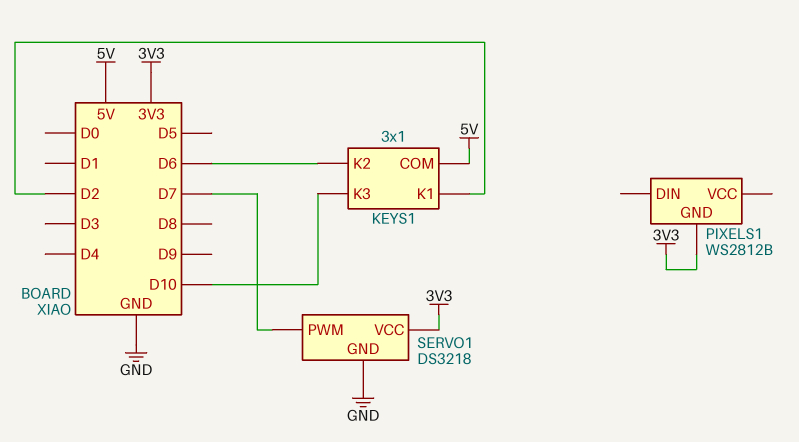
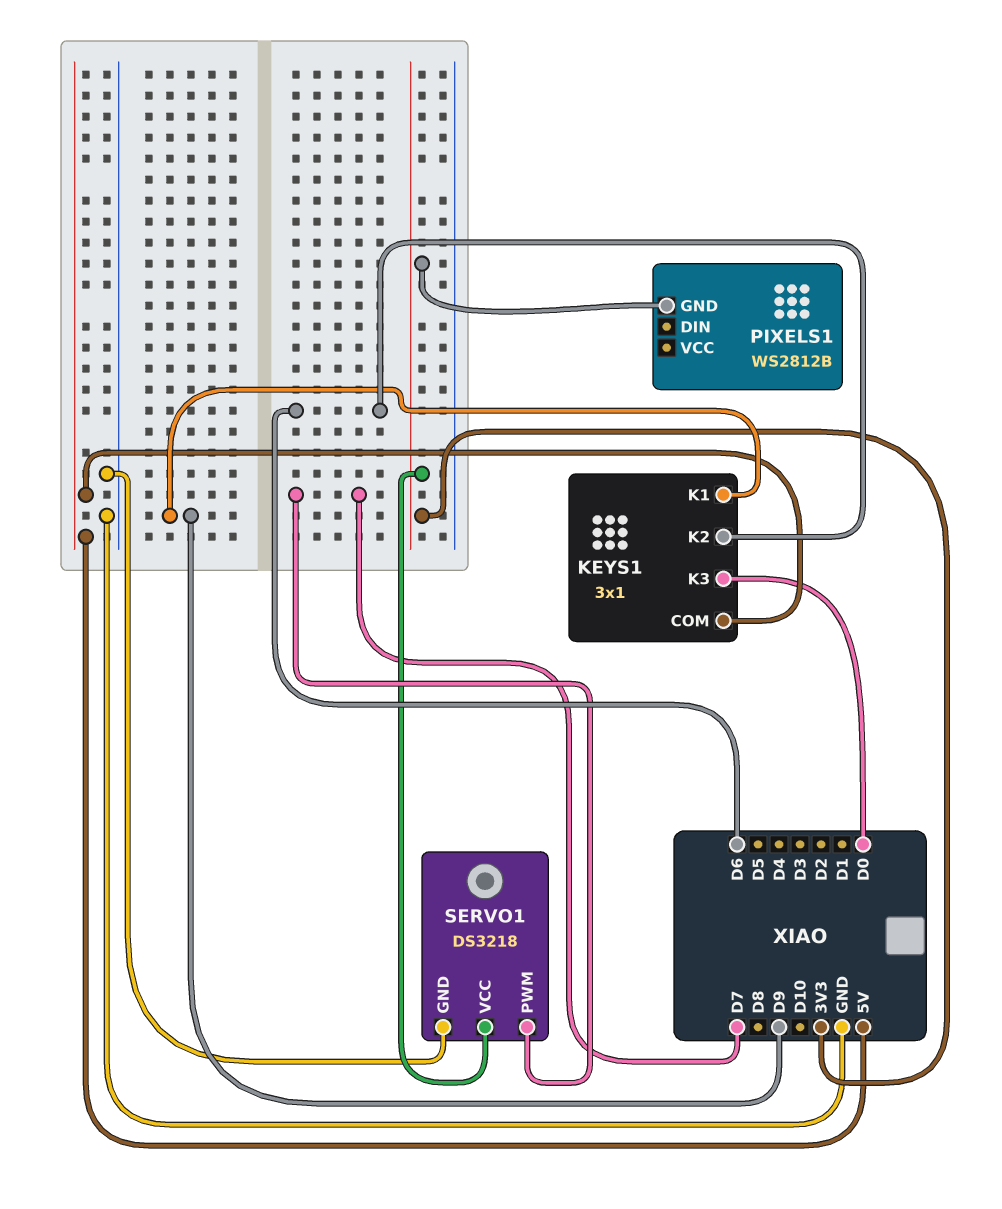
KEYS1 pin K1: D2 -> D9
KEYS1 pin K3: D10 -> D0

